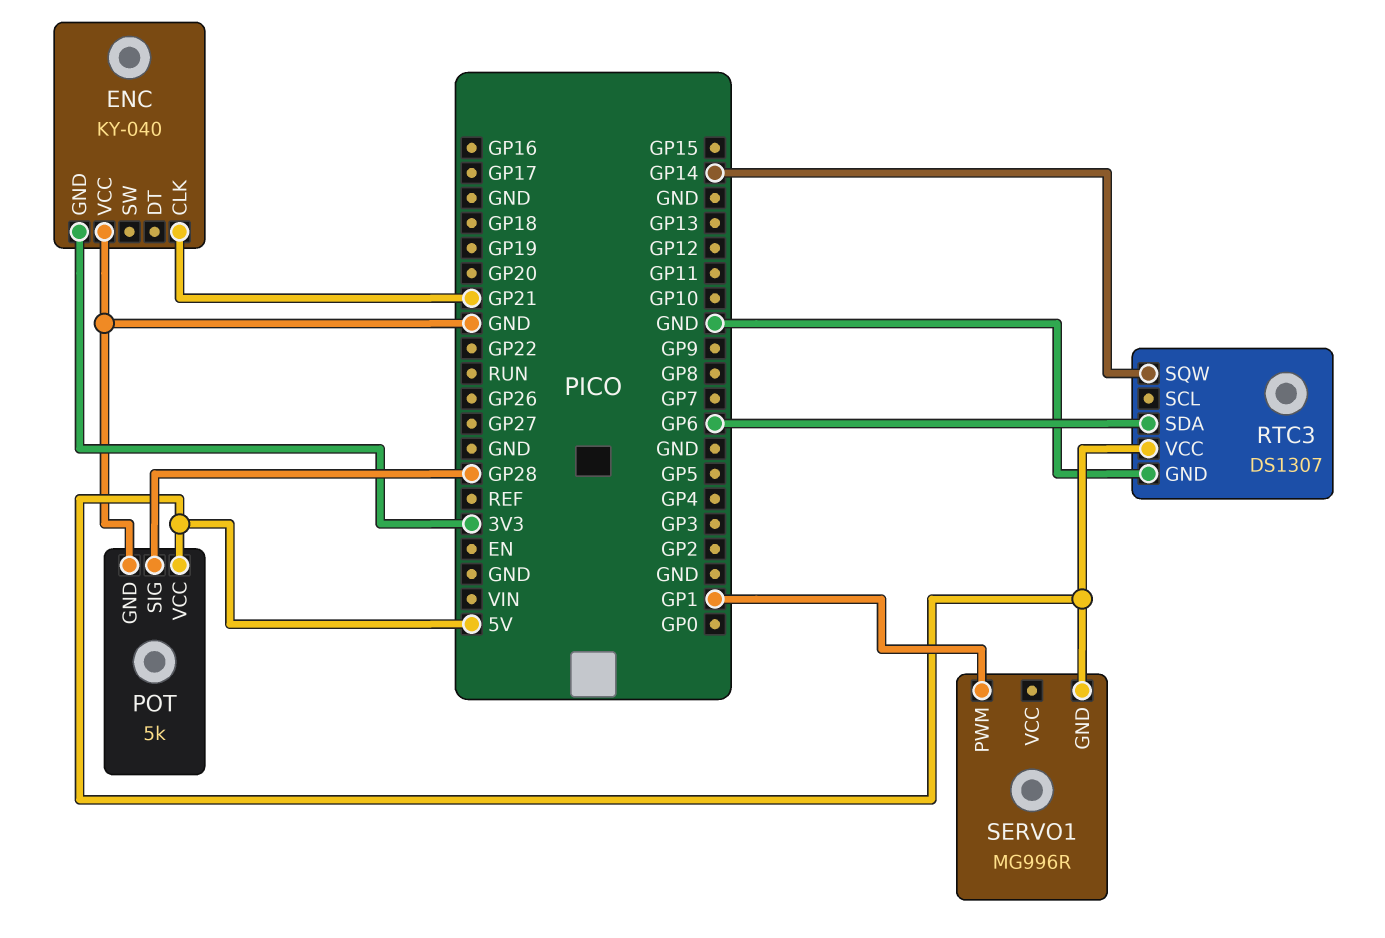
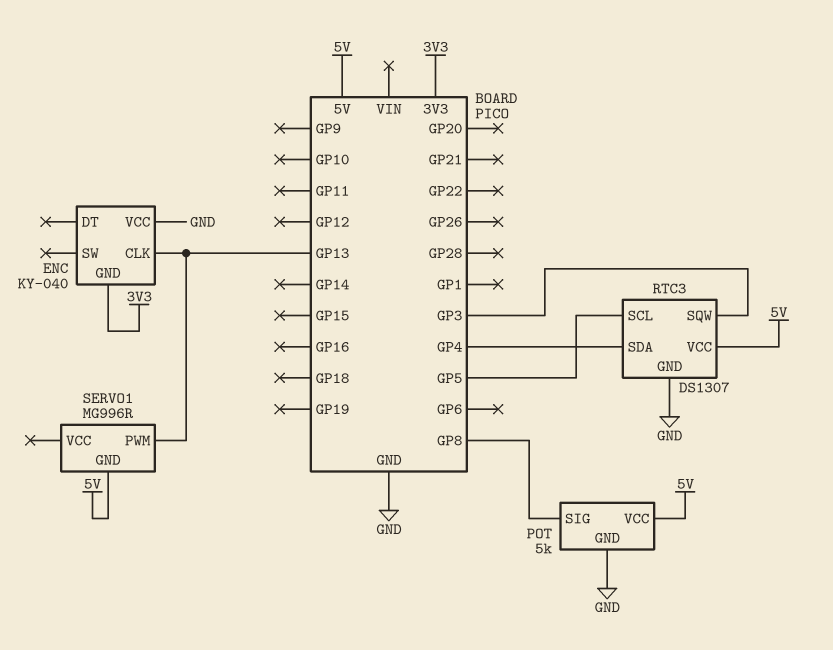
ENC pin CLK: GP21 -> GP13
POT pin SIG: GP28 -> GP8
RTC3 pin SCL: none -> GP5
RTC3 pin SDA: GP6 -> GP4
RTC3 pin SQW: GP14 -> GP3
SERVO1 pin PWM: GP1 -> GP13

